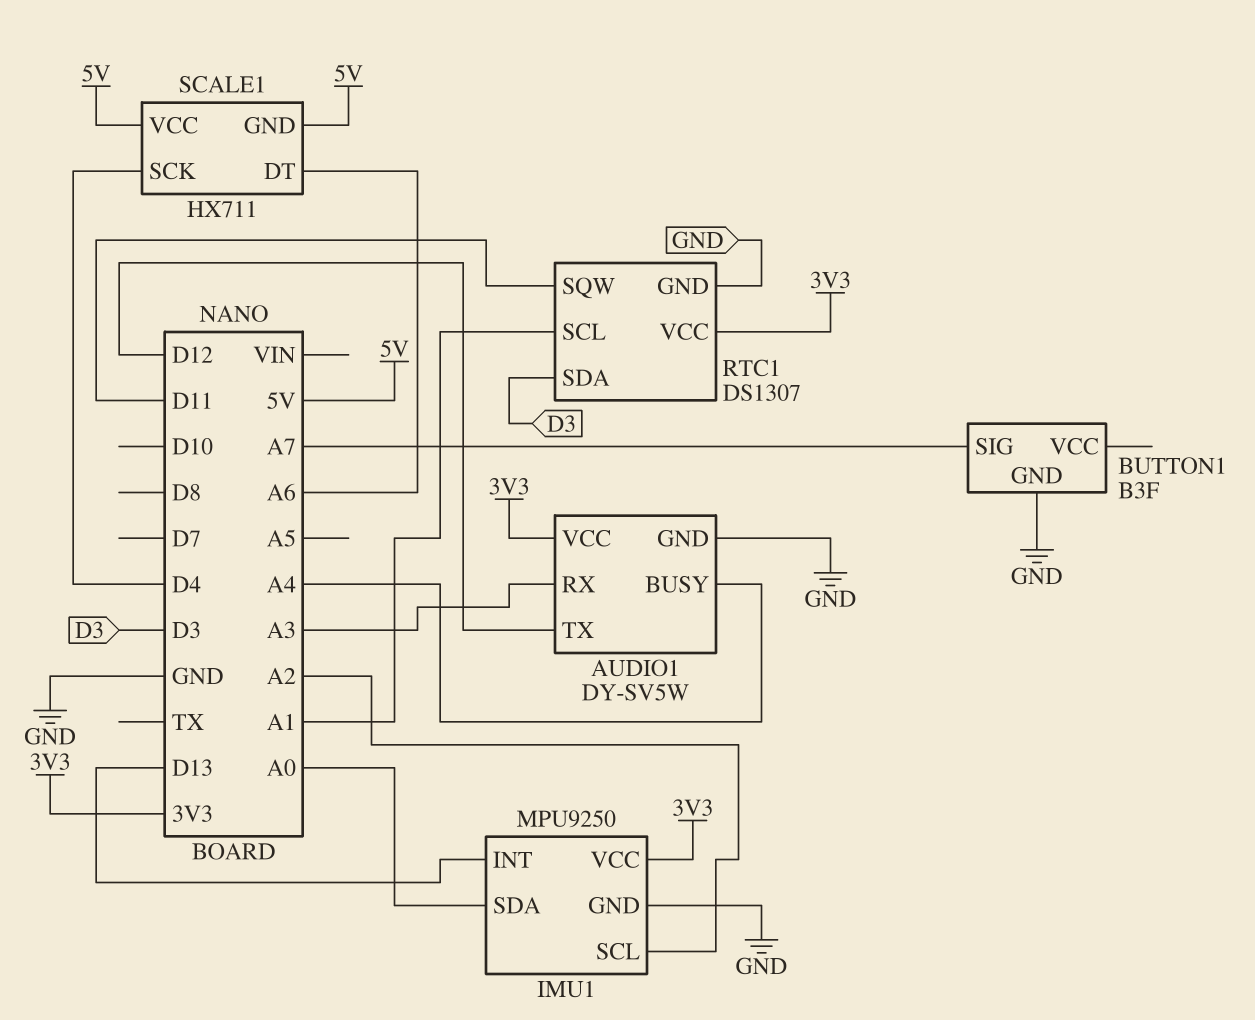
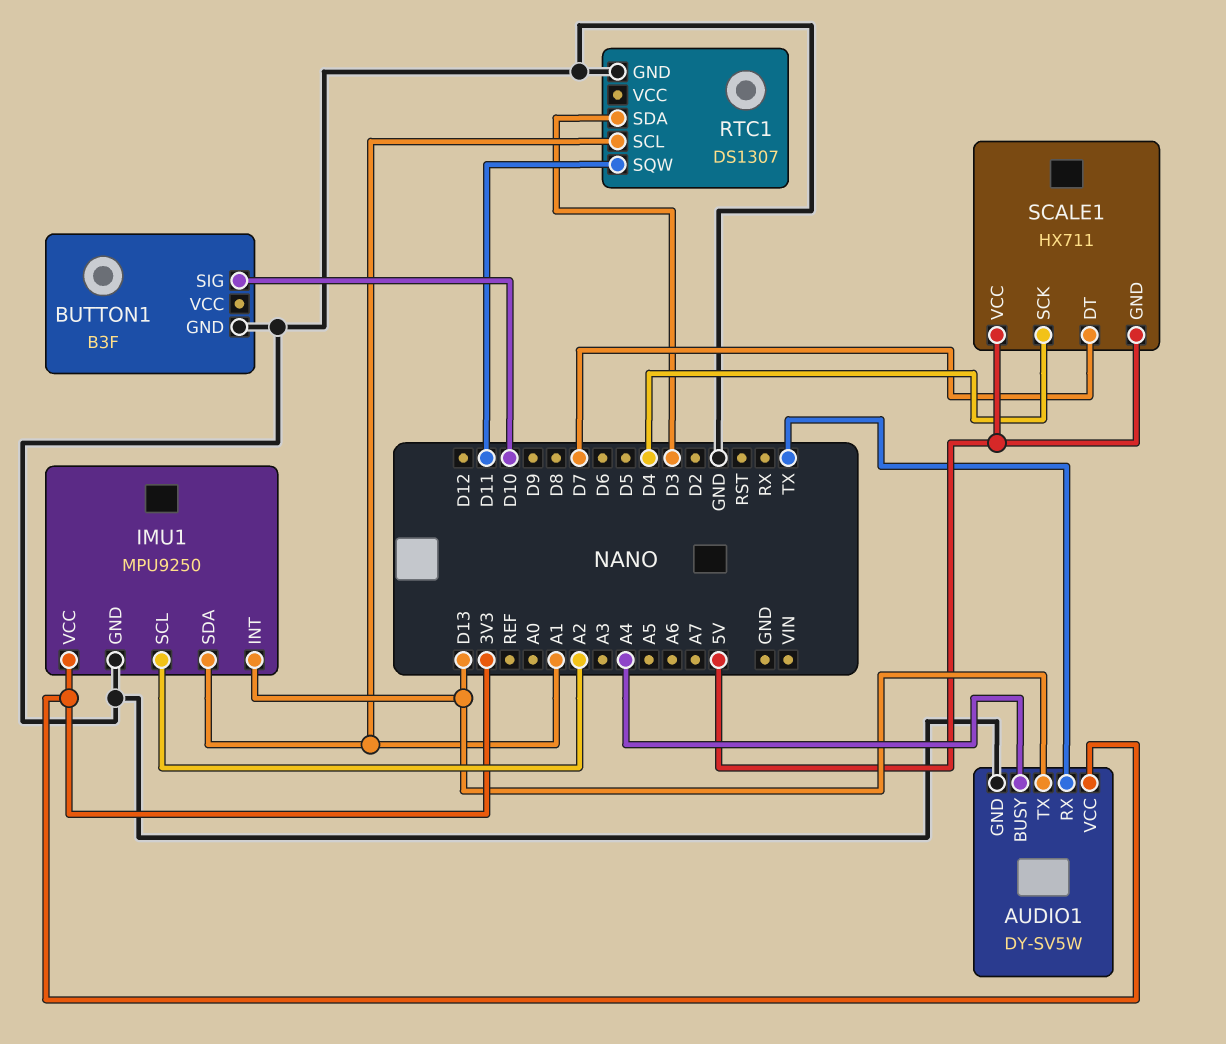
AUDIO1 pin RX: A3 -> TX
AUDIO1 pin TX: D12 -> D13
BUTTON1 pin SIG: A7 -> D10
IMU1 pin SDA: A0 -> A1
RTC1 pin VCC: 3V3 -> none
SCALE1 pin DT: A6 -> D7

